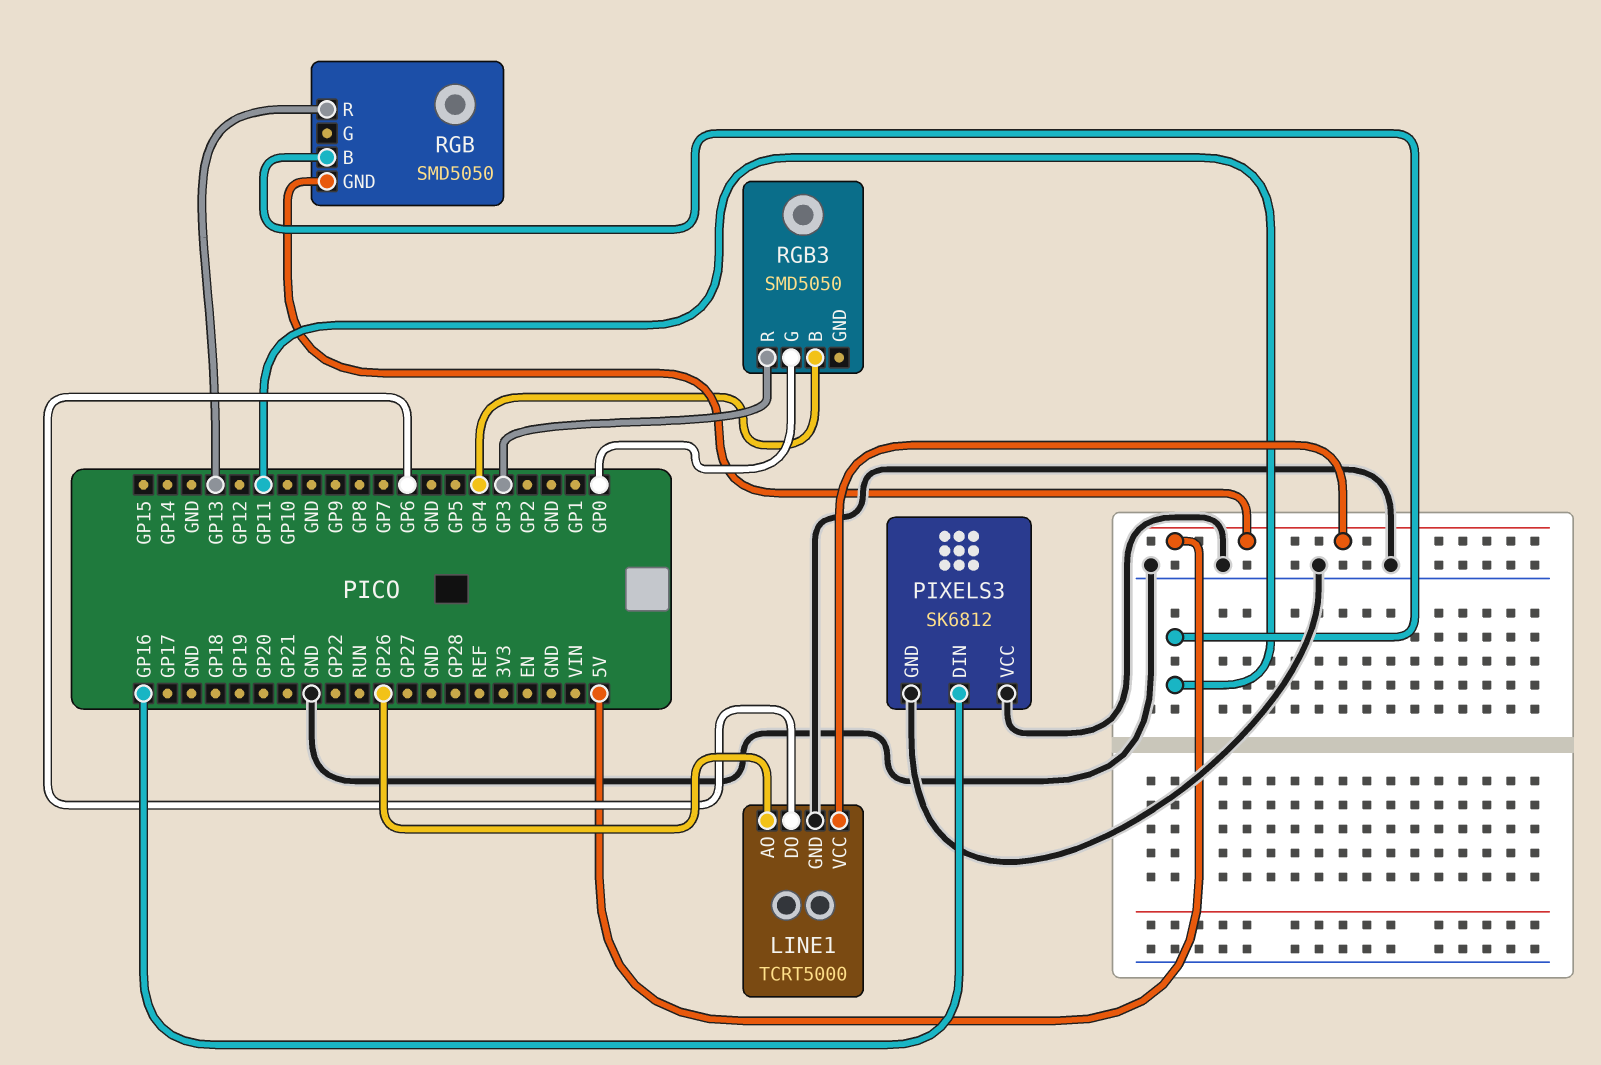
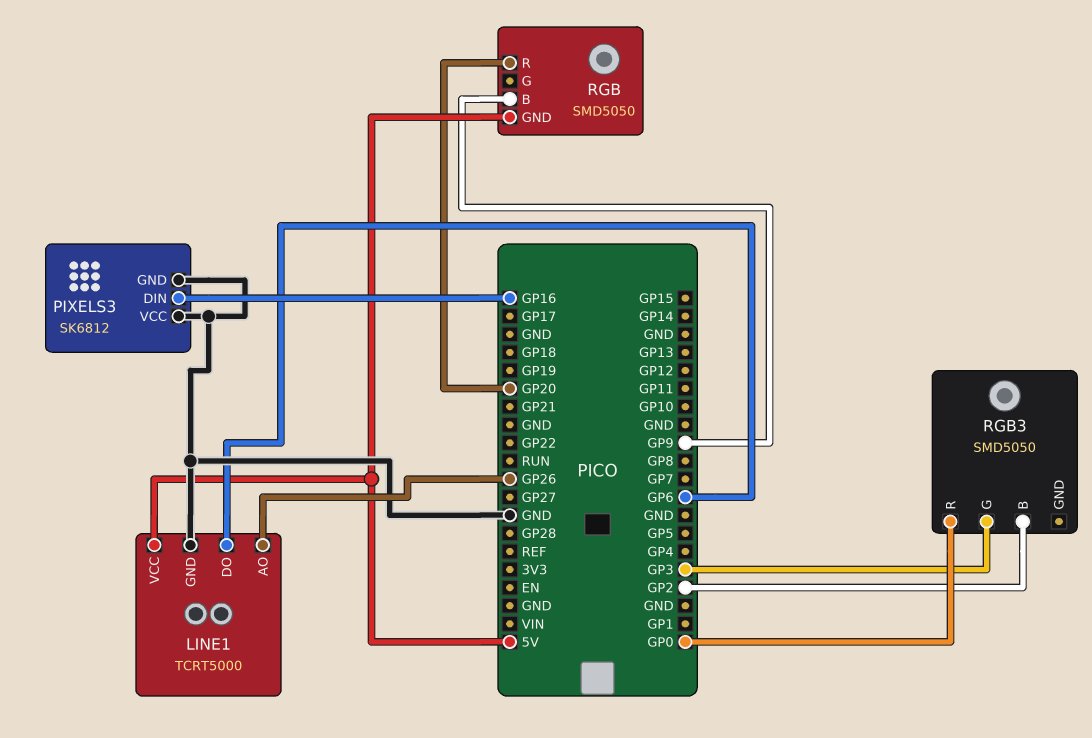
RGB pin B: GP11 -> GP9
RGB pin R: GP13 -> GP20
RGB3 pin B: GP4 -> GP2
RGB3 pin G: GP0 -> GP3
RGB3 pin R: GP3 -> GP0

